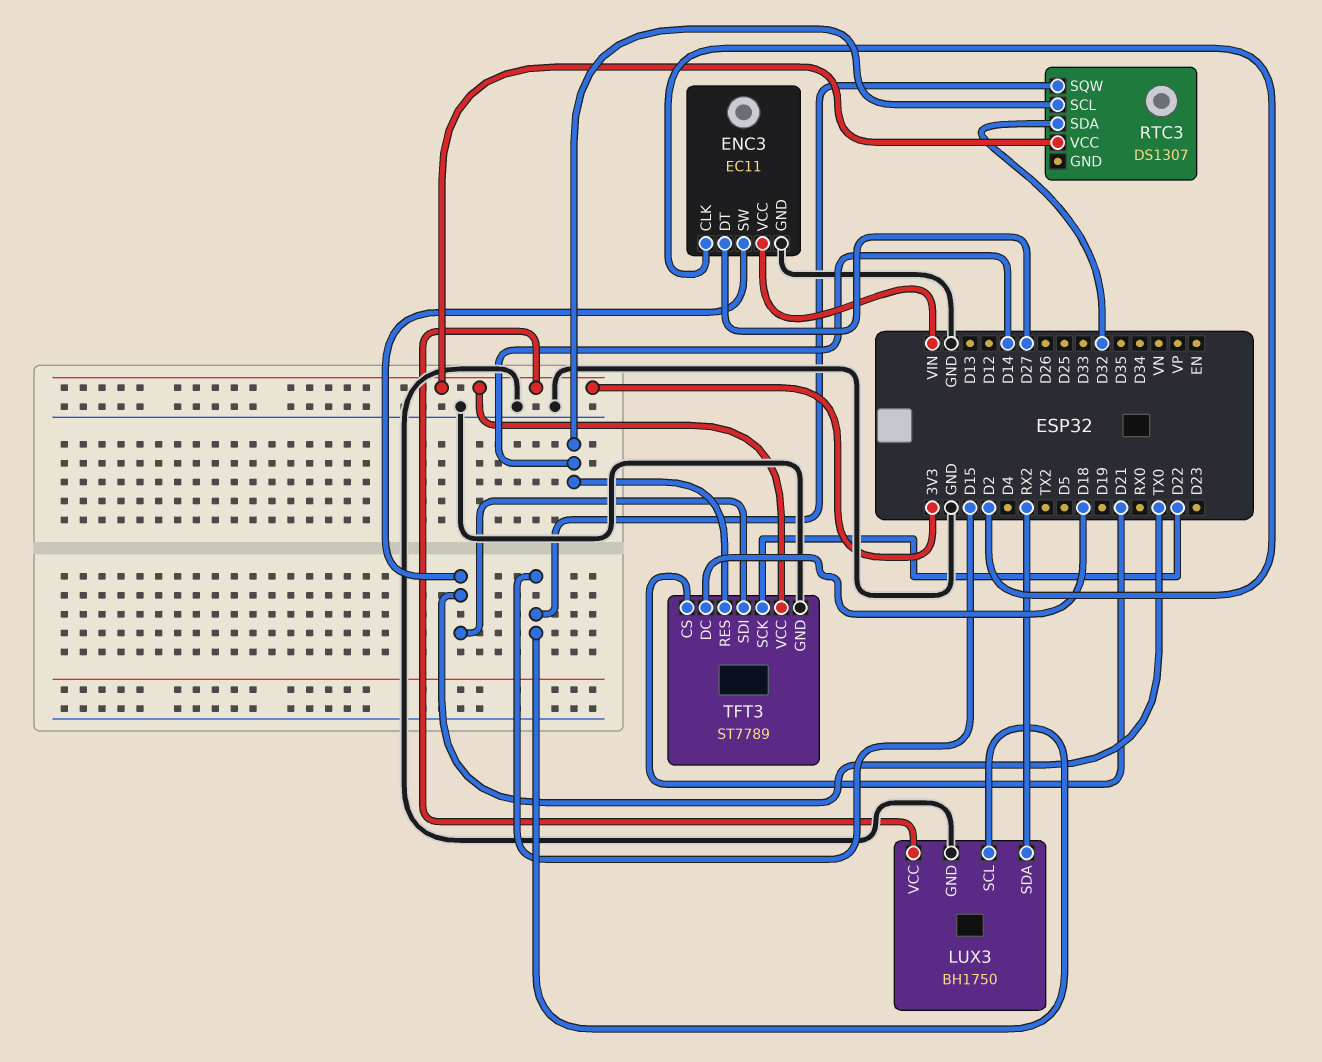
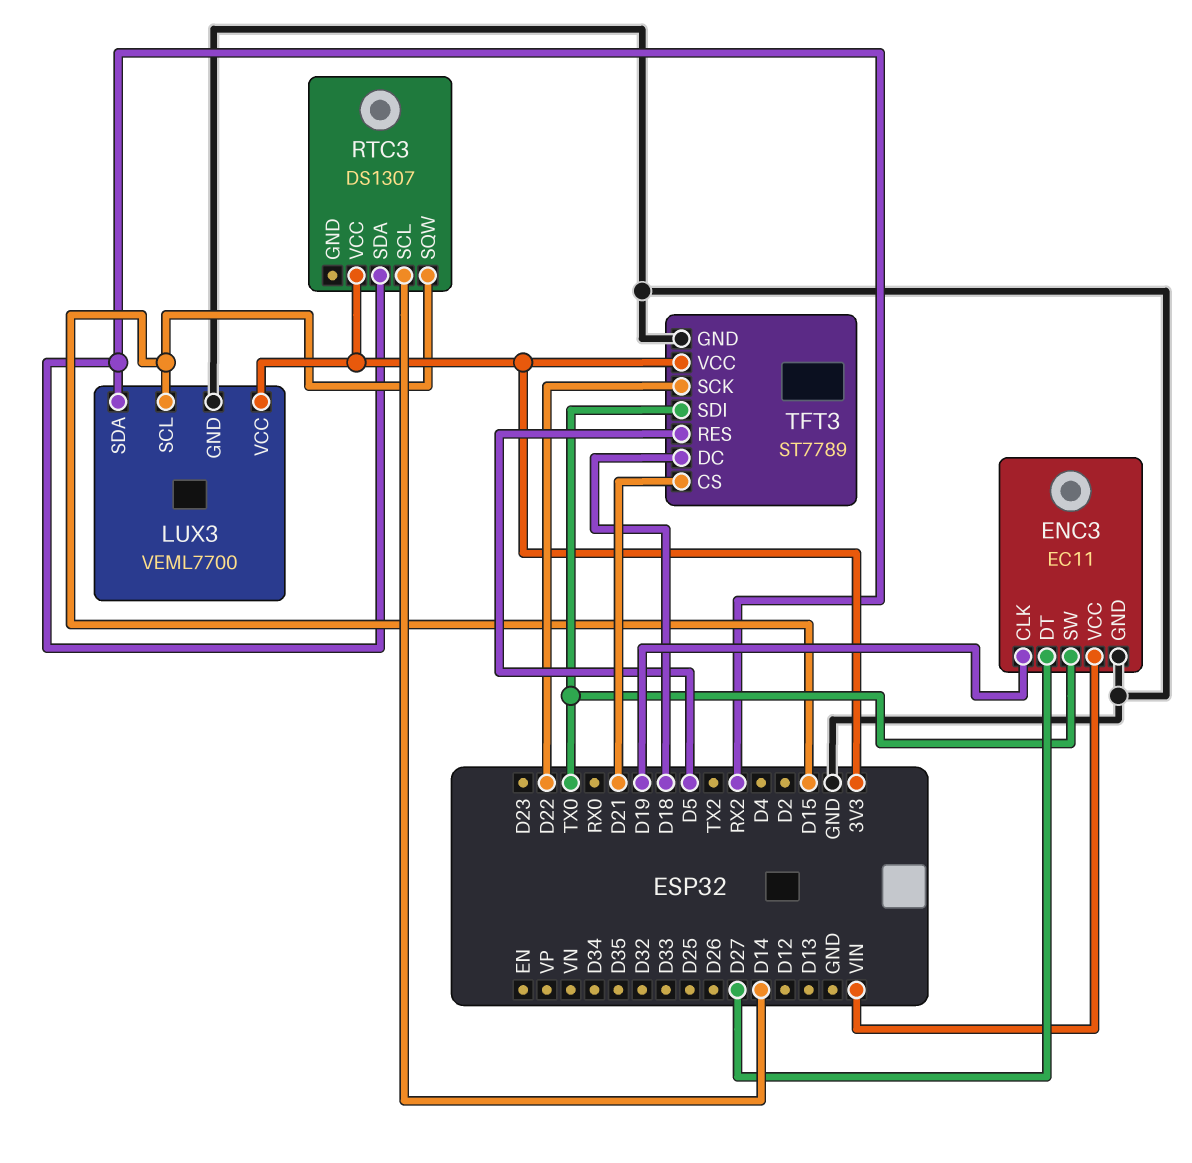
ENC3 pin CLK: D2 -> D19
LUX3: BH1750 -> VEML7700
RTC3 pin SDA: D32 -> RX2
TFT3 pin RES: D14 -> D5

